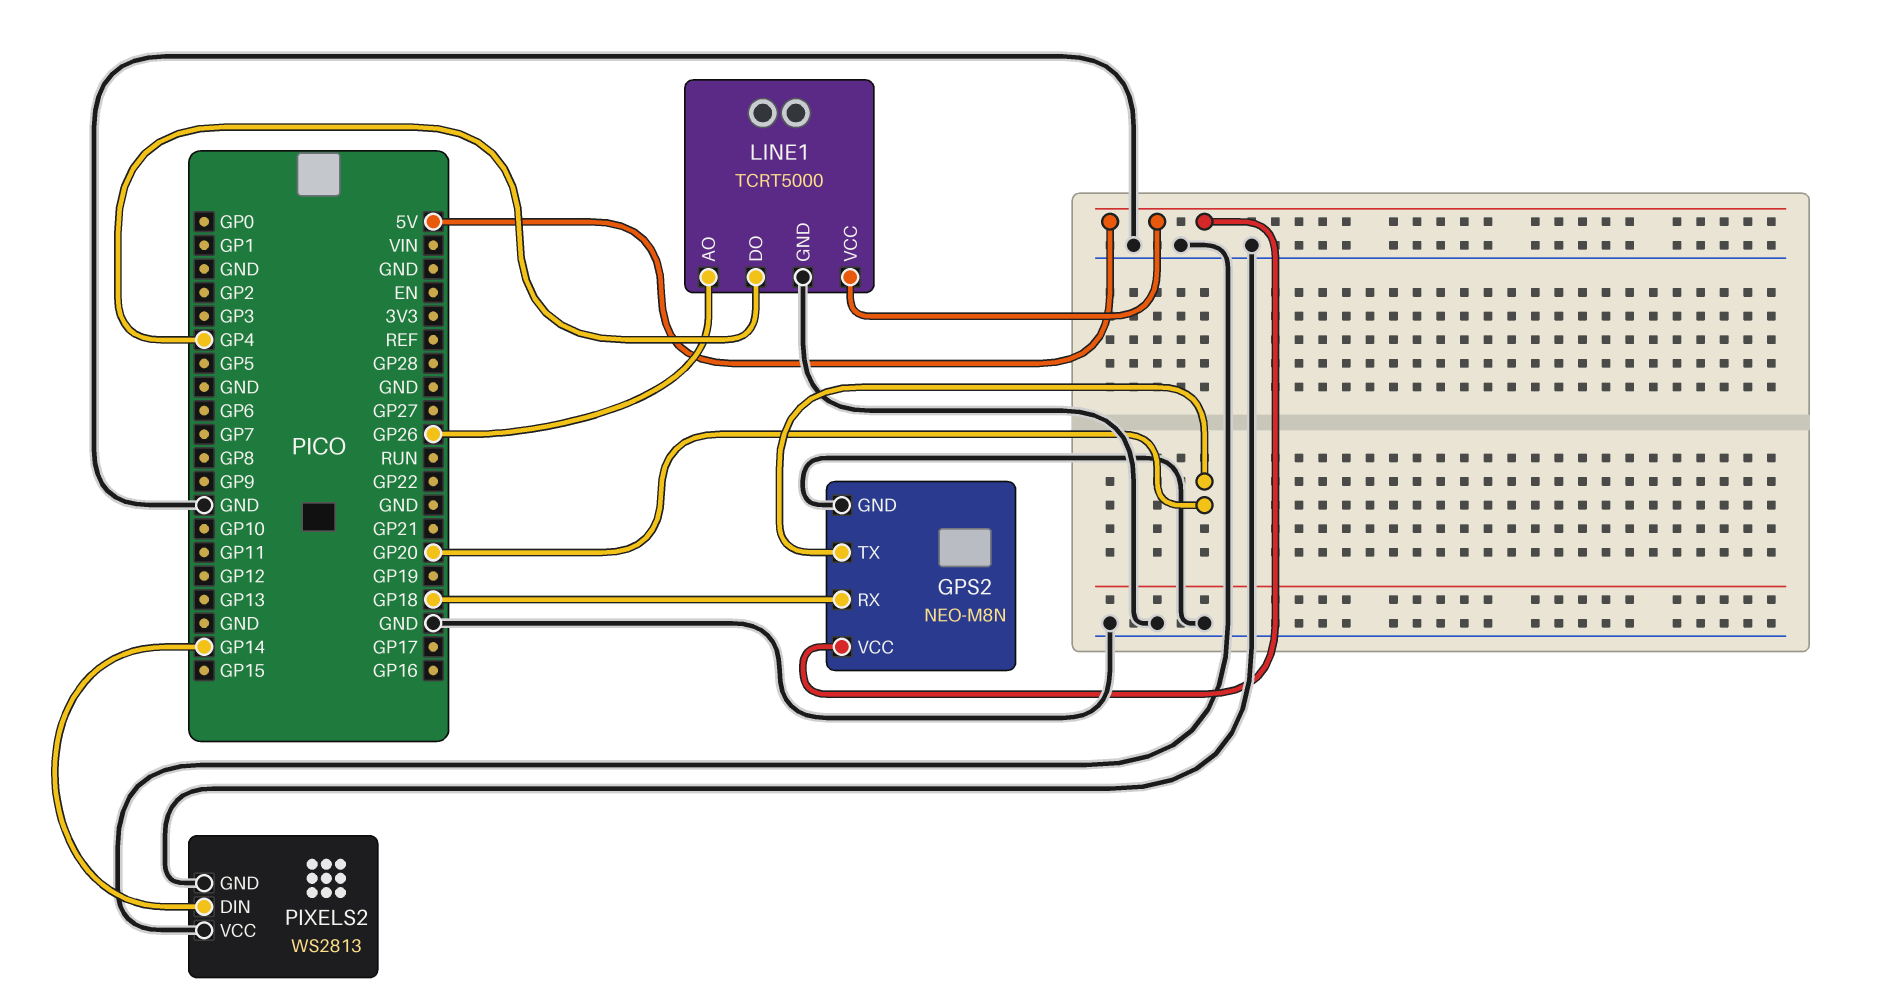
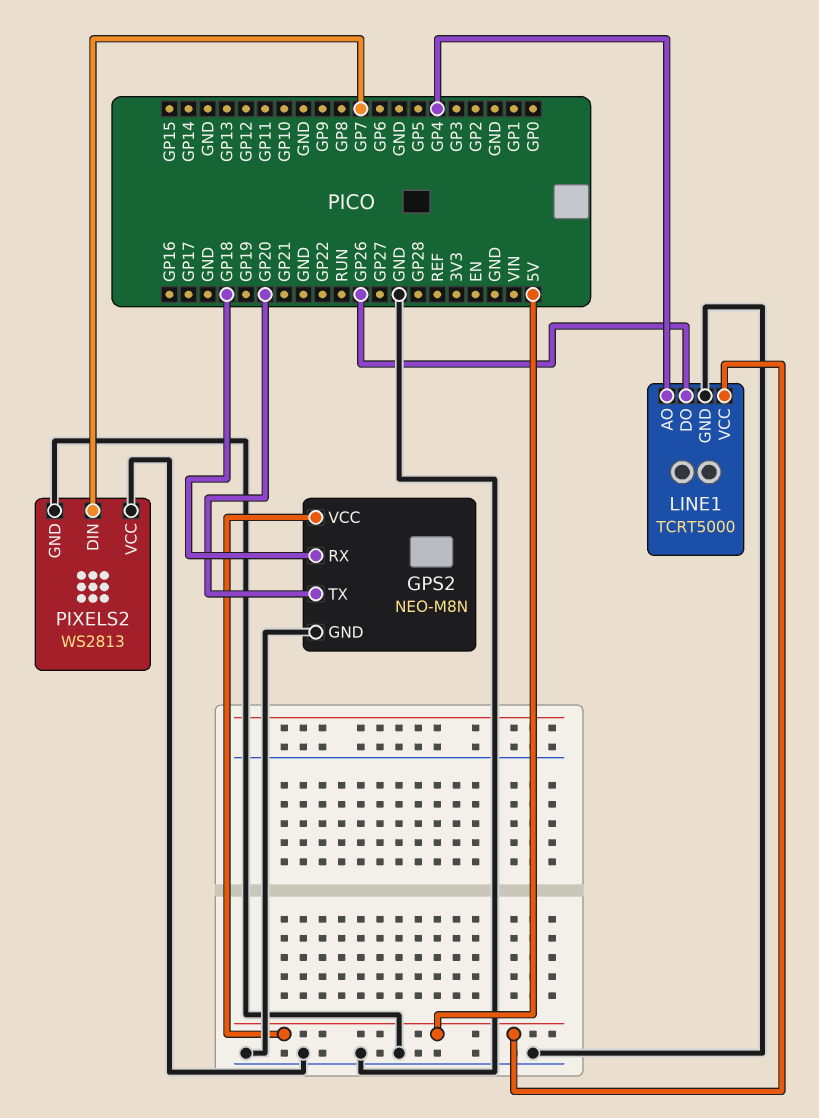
LINE1 pin AO: GP26 -> GP4
LINE1 pin DO: GP4 -> GP26
PIXELS2 pin DIN: GP14 -> GP7

